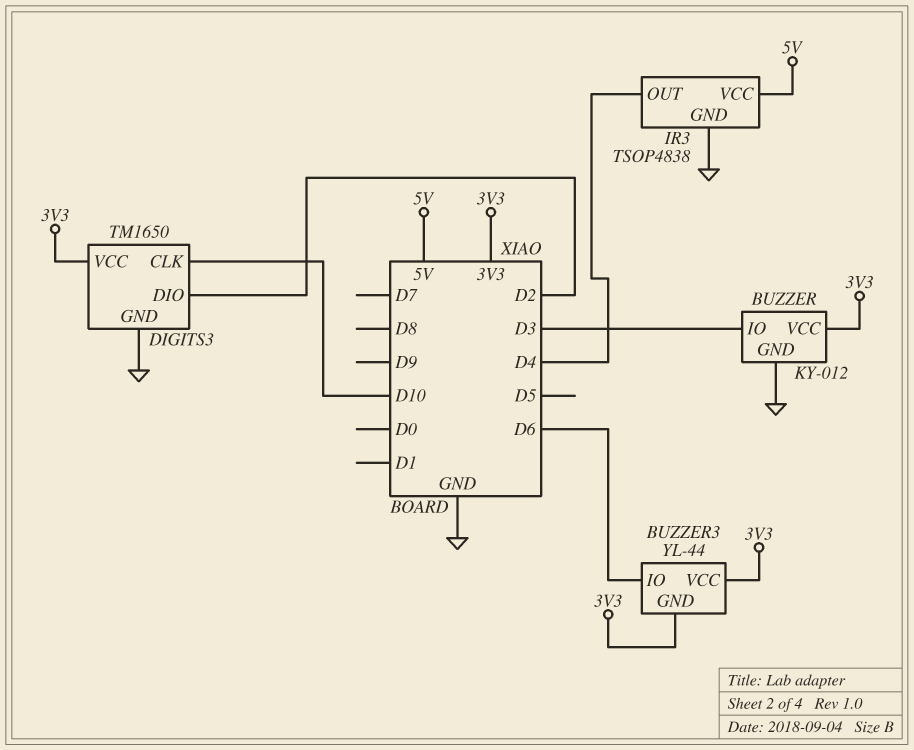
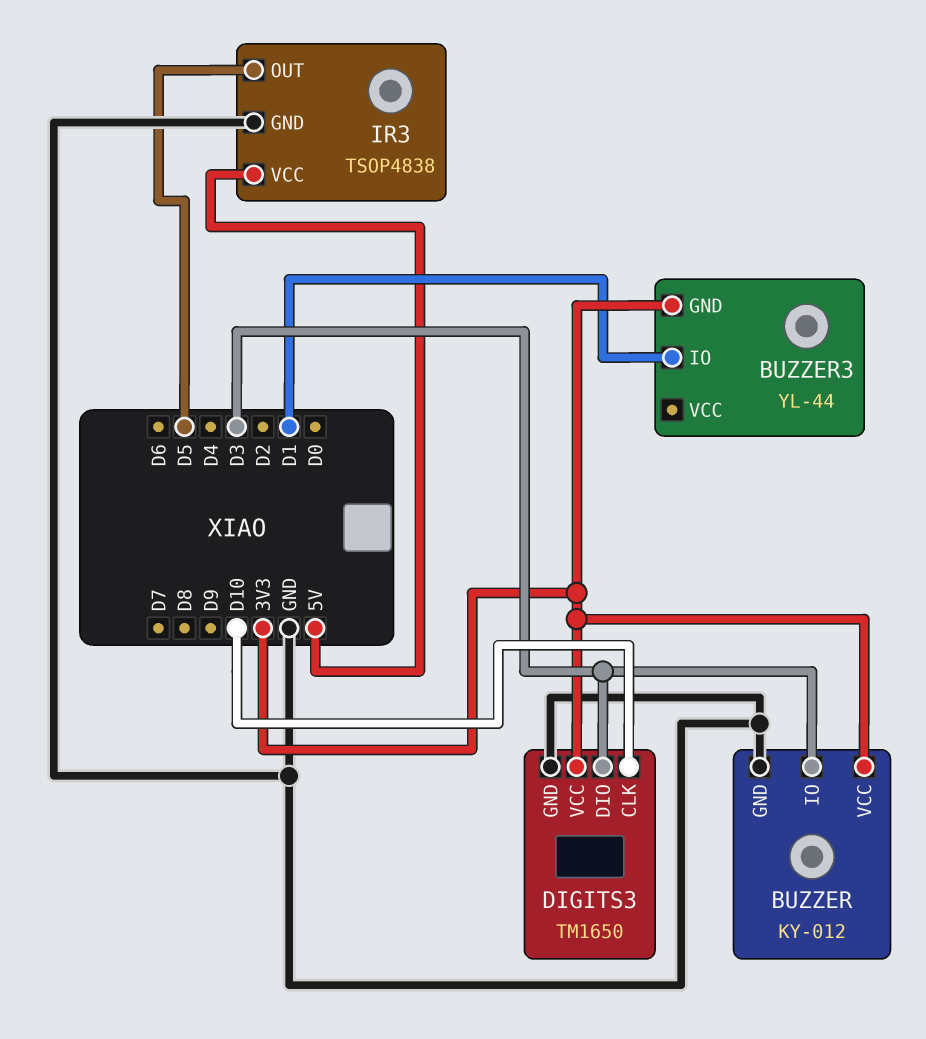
BUZZER3 pin IO: D6 -> D1
BUZZER3 pin VCC: 3V3 -> none
DIGITS3 pin DIO: D2 -> D3
IR3 pin OUT: D4 -> D5

